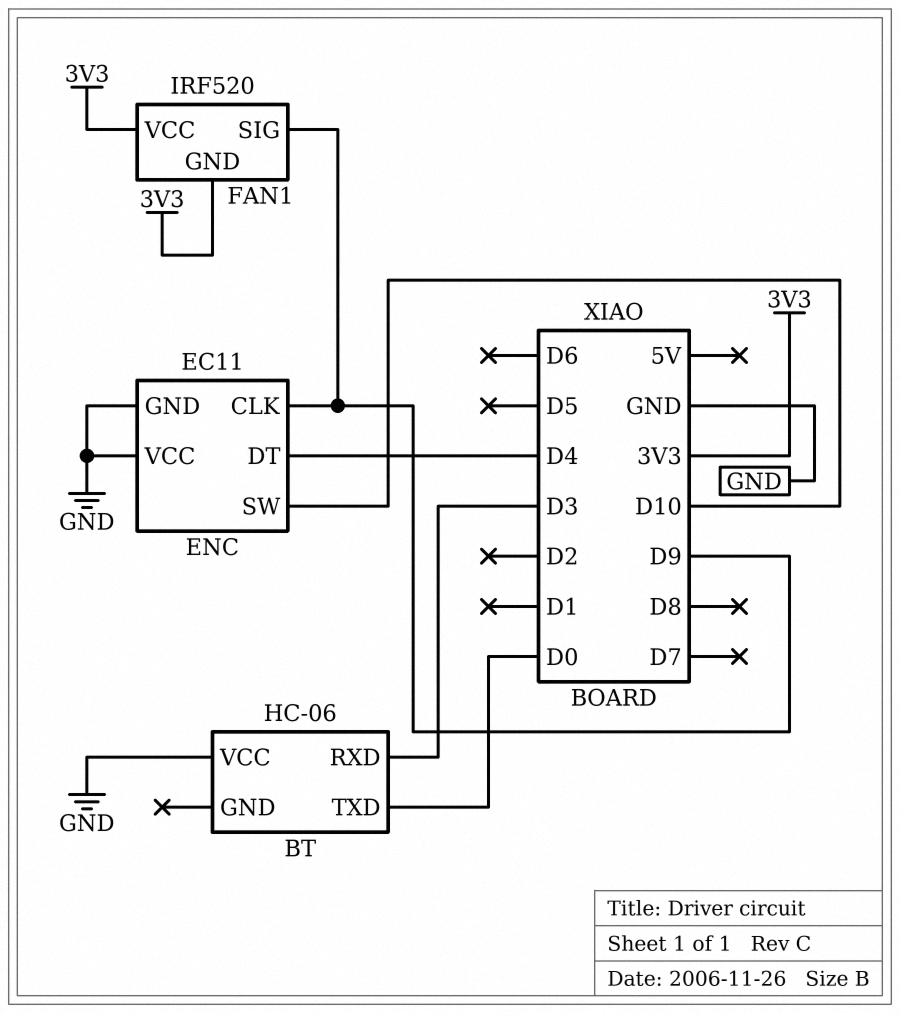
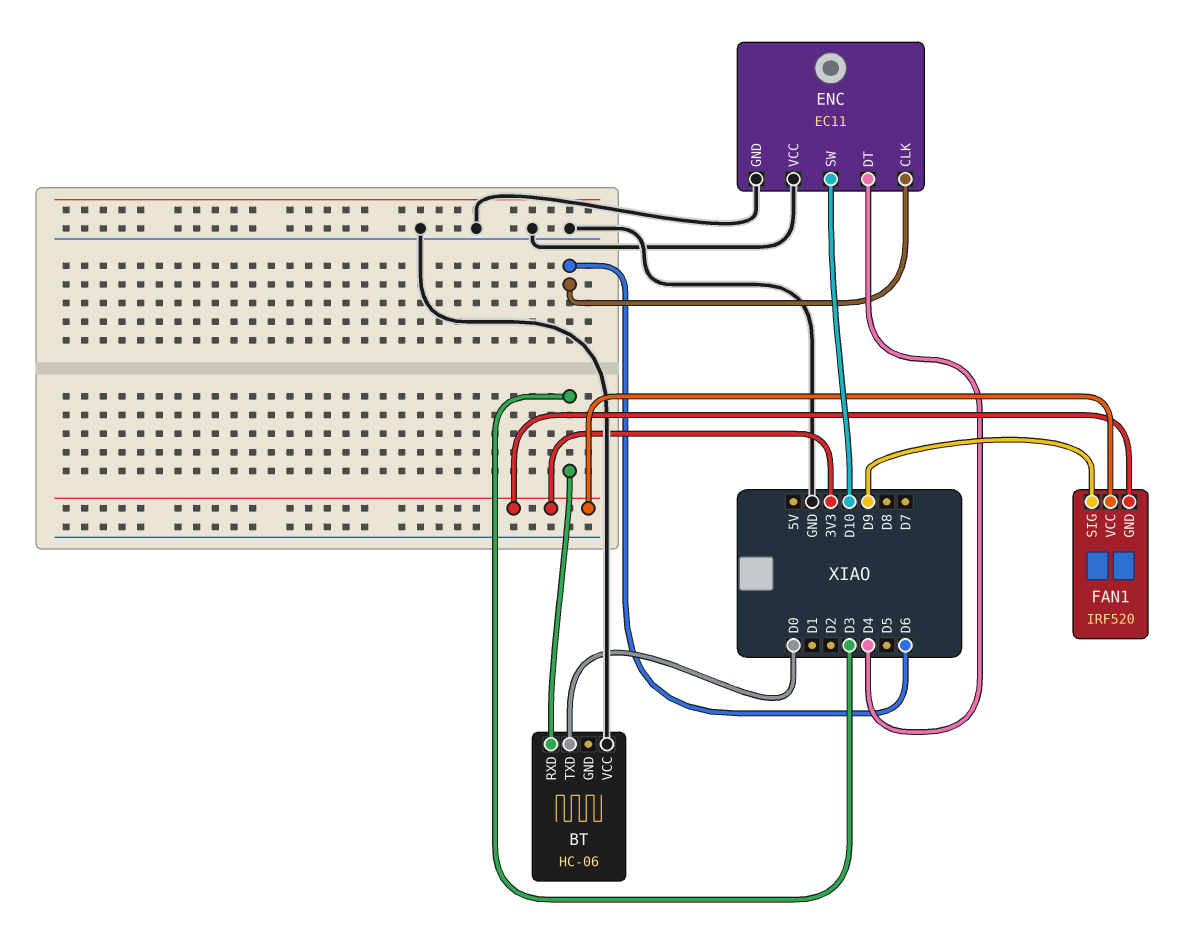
ENC pin CLK: D9 -> D6

